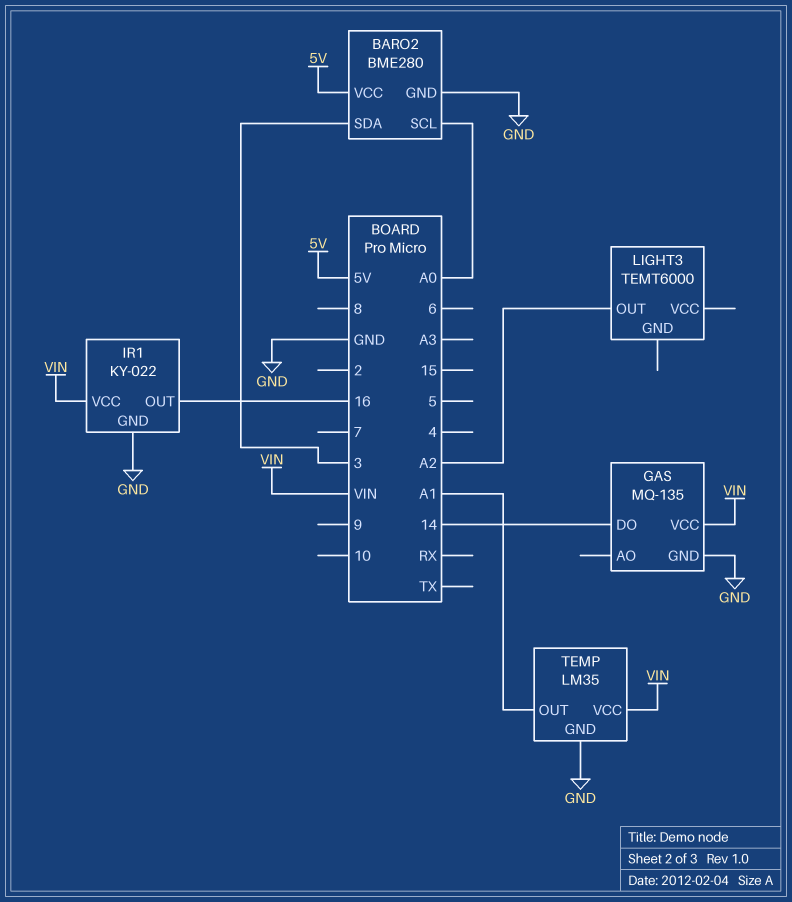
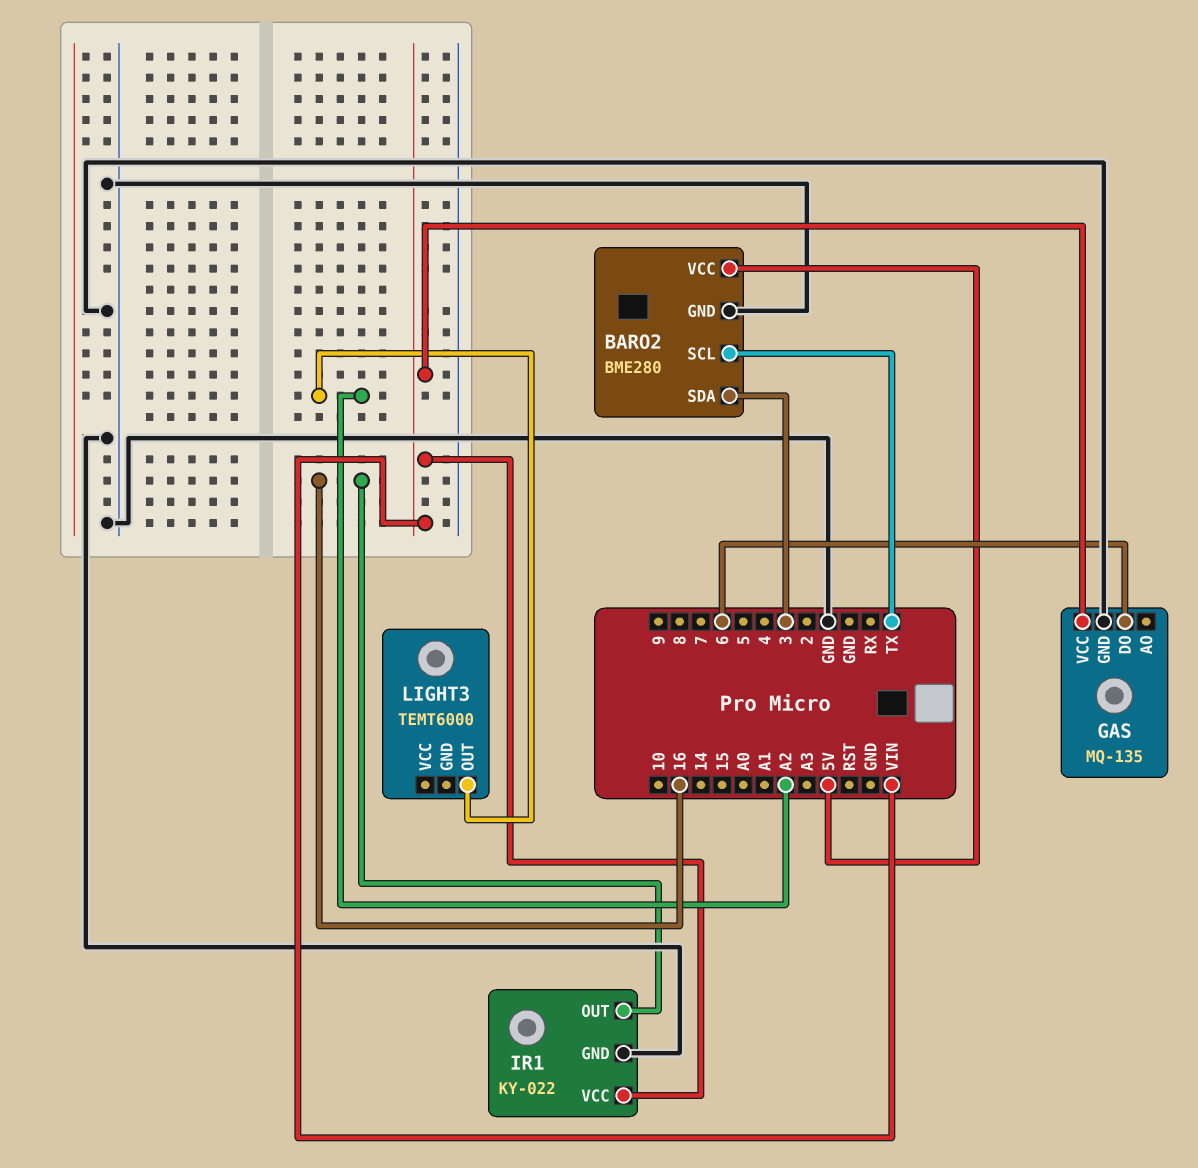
BARO2 pin SCL: A0 -> TX
GAS pin DO: 14 -> 6
TEMP: LM35 -> none
TEMP pin GND: GND -> none
TEMP pin OUT: A1 -> none
TEMP pin VCC: VIN -> none

